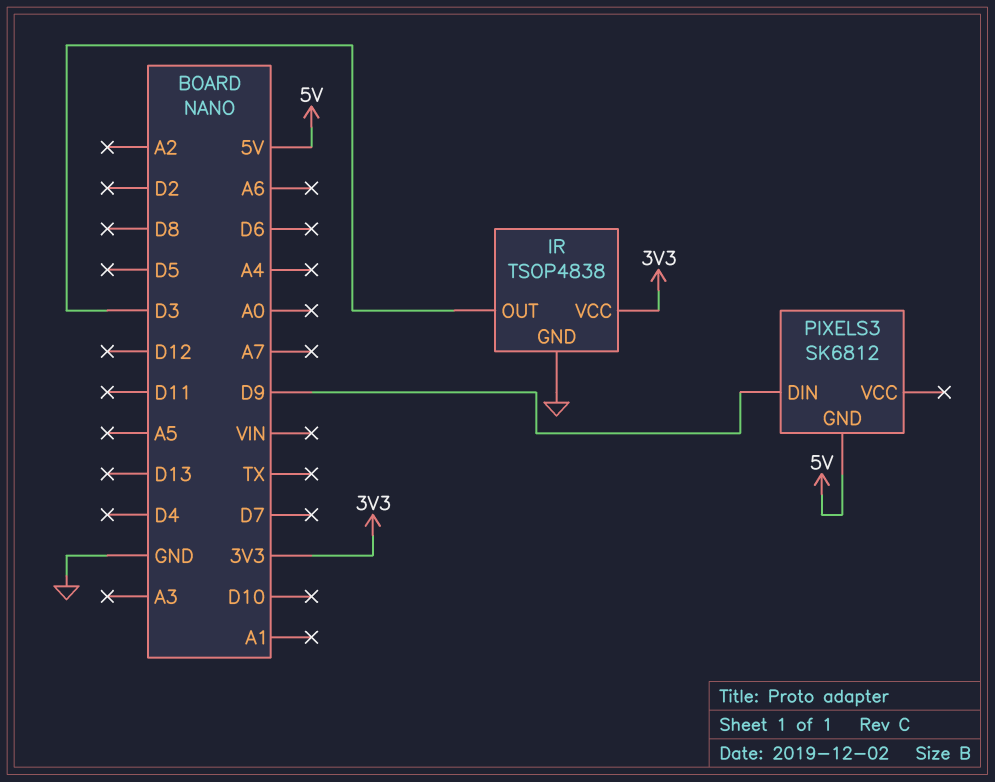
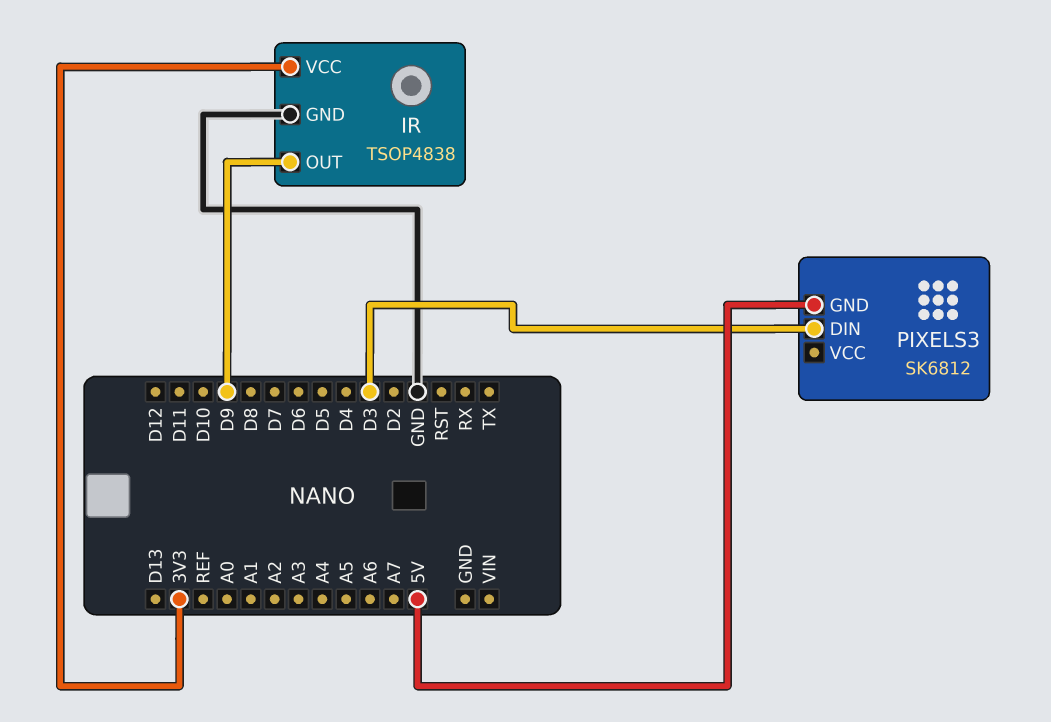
IR pin OUT: D3 -> D9
PIXELS3 pin DIN: D9 -> D3

